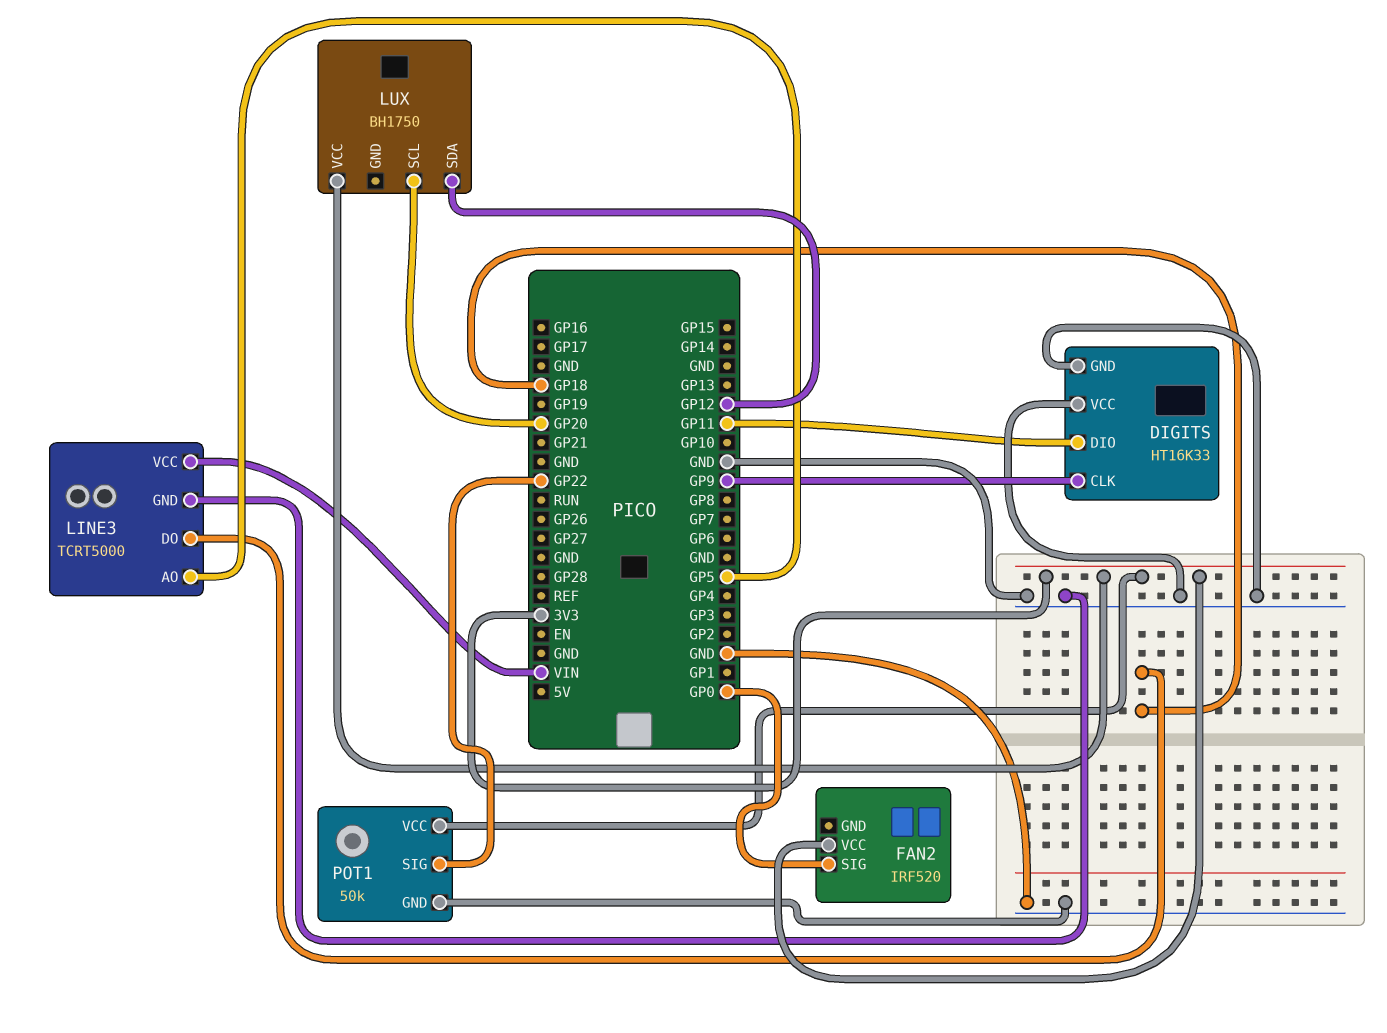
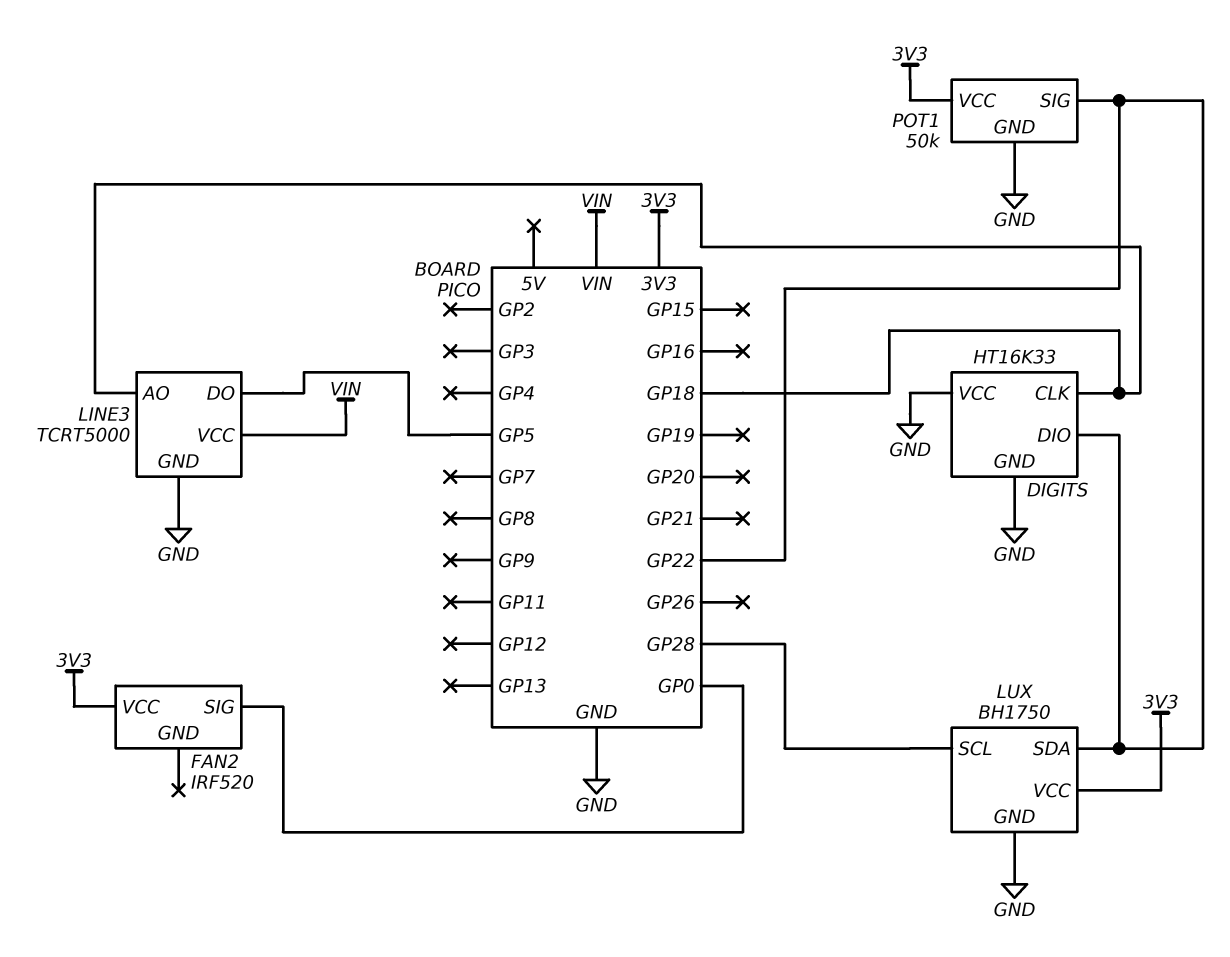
DIGITS pin CLK: GP9 -> GP18
DIGITS pin DIO: GP11 -> GP22
LINE3 pin AO: GP5 -> GP18
LINE3 pin DO: GP18 -> GP5
LUX pin GND: none -> GND
LUX pin SCL: GP20 -> GP28
LUX pin SDA: GP12 -> GP22

